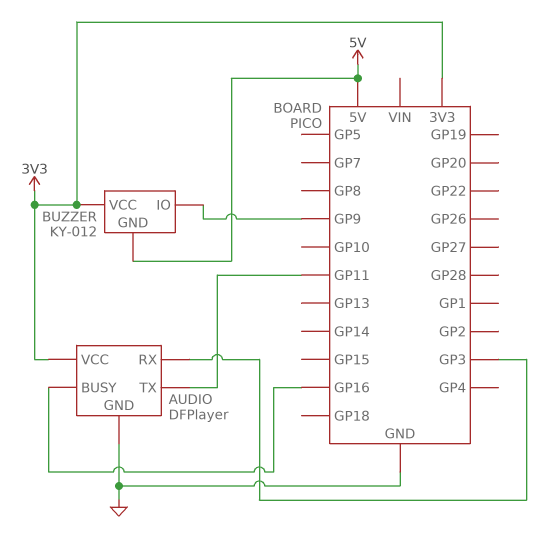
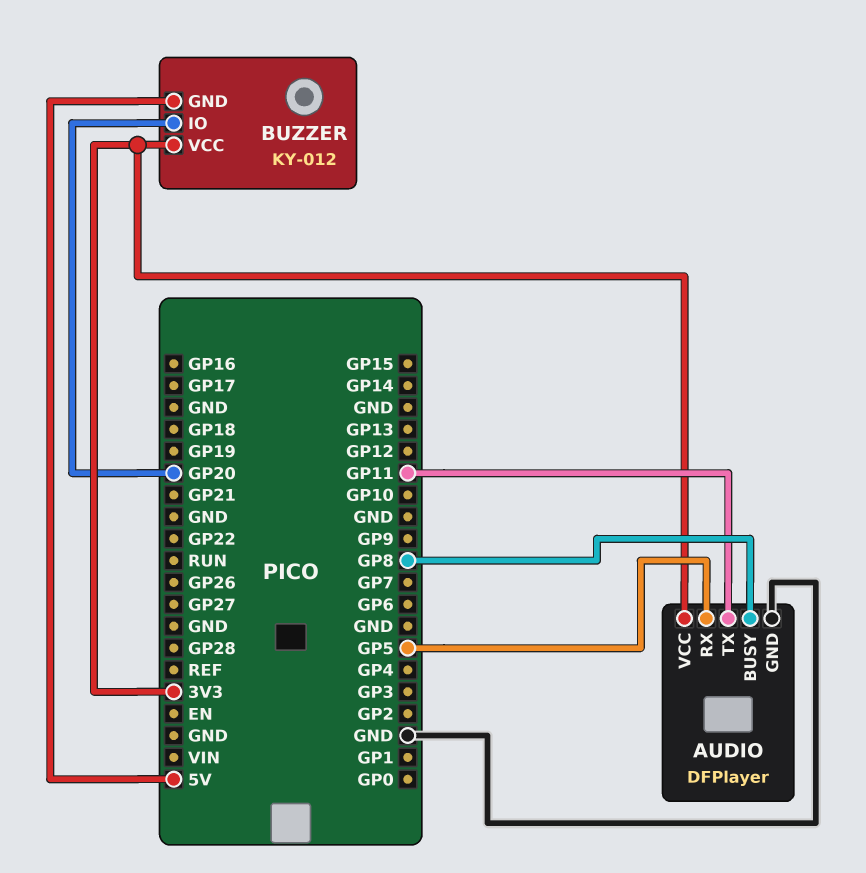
AUDIO pin BUSY: GP16 -> GP8
AUDIO pin RX: GP3 -> GP5
BUZZER pin IO: GP9 -> GP20

